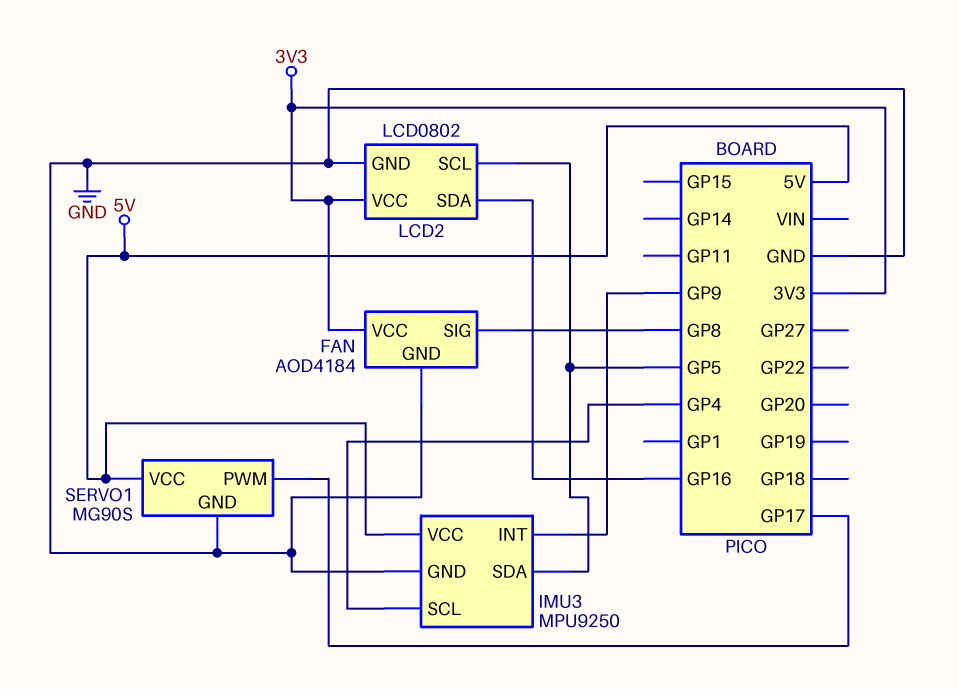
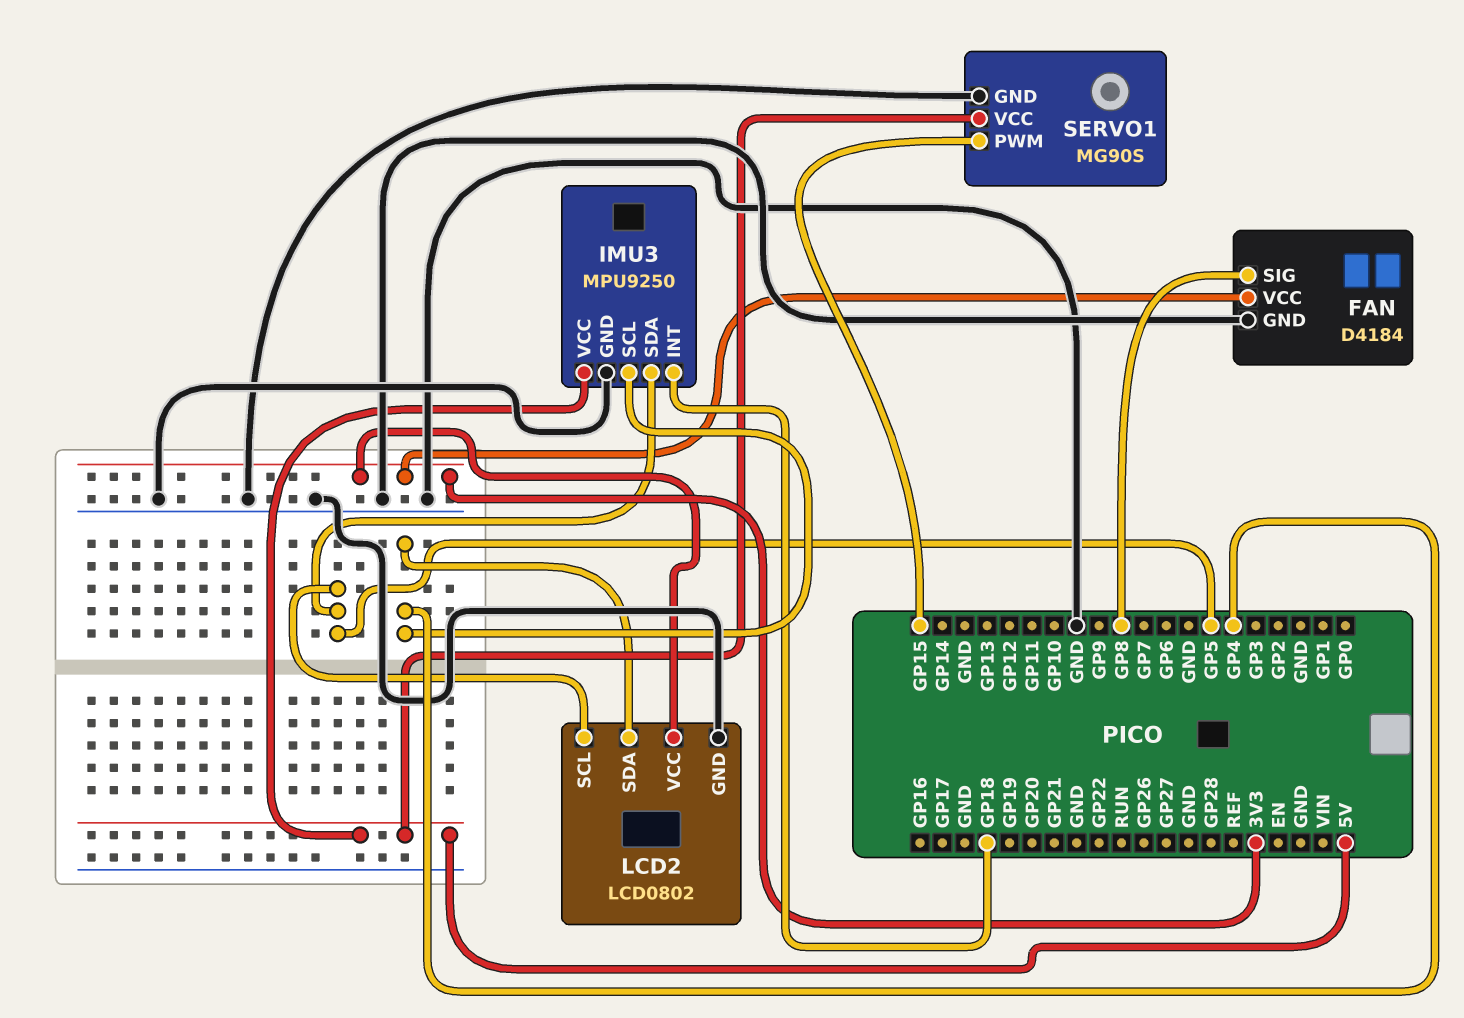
FAN: AOD4184 -> D4184
IMU3 pin INT: GP9 -> GP18
LCD2 pin SDA: GP16 -> GP4
SERVO1 pin PWM: GP17 -> GP15

